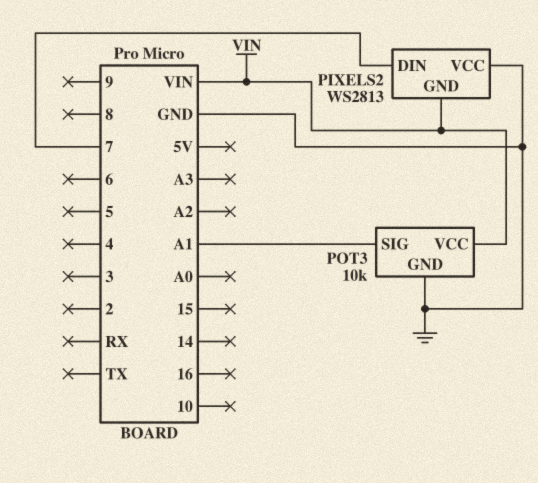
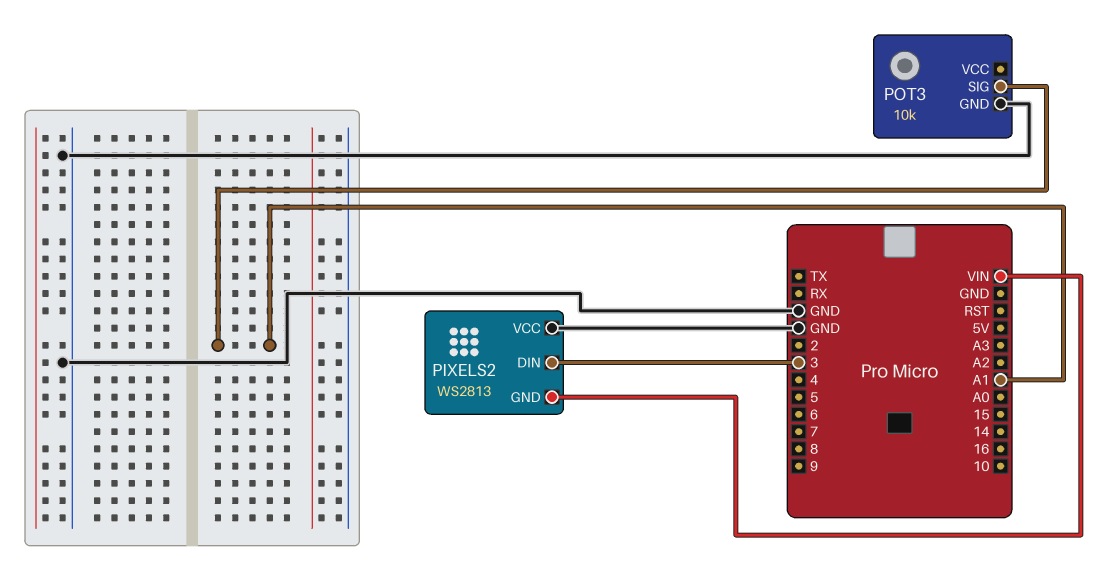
PIXELS2 pin DIN: 7 -> 3
POT3 pin VCC: VIN -> none

